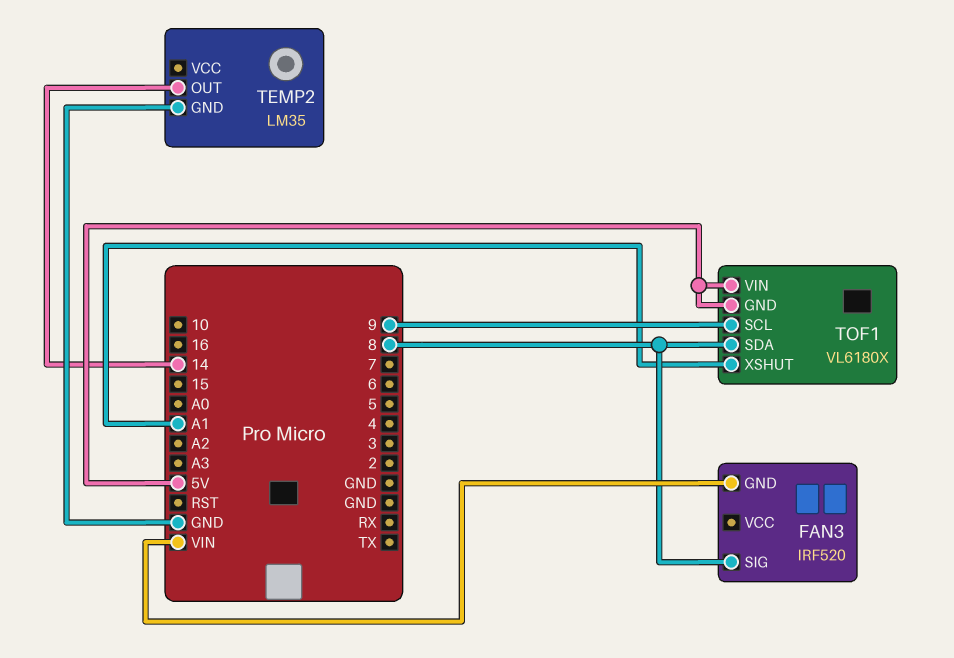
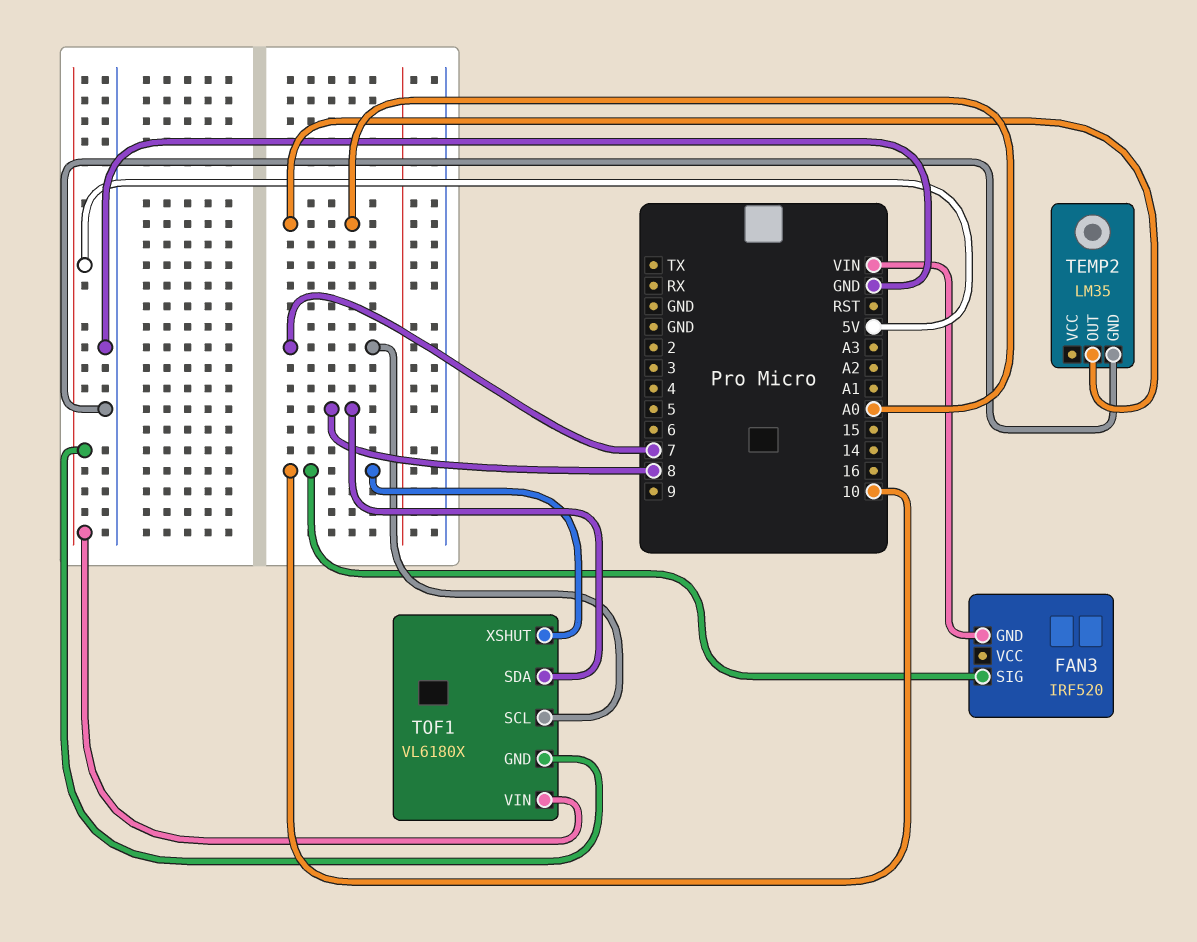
FAN3 pin SIG: 8 -> 10
TEMP2 pin OUT: 14 -> A0
TOF1 pin SCL: 9 -> 7
TOF1 pin XSHUT: A1 -> 10

